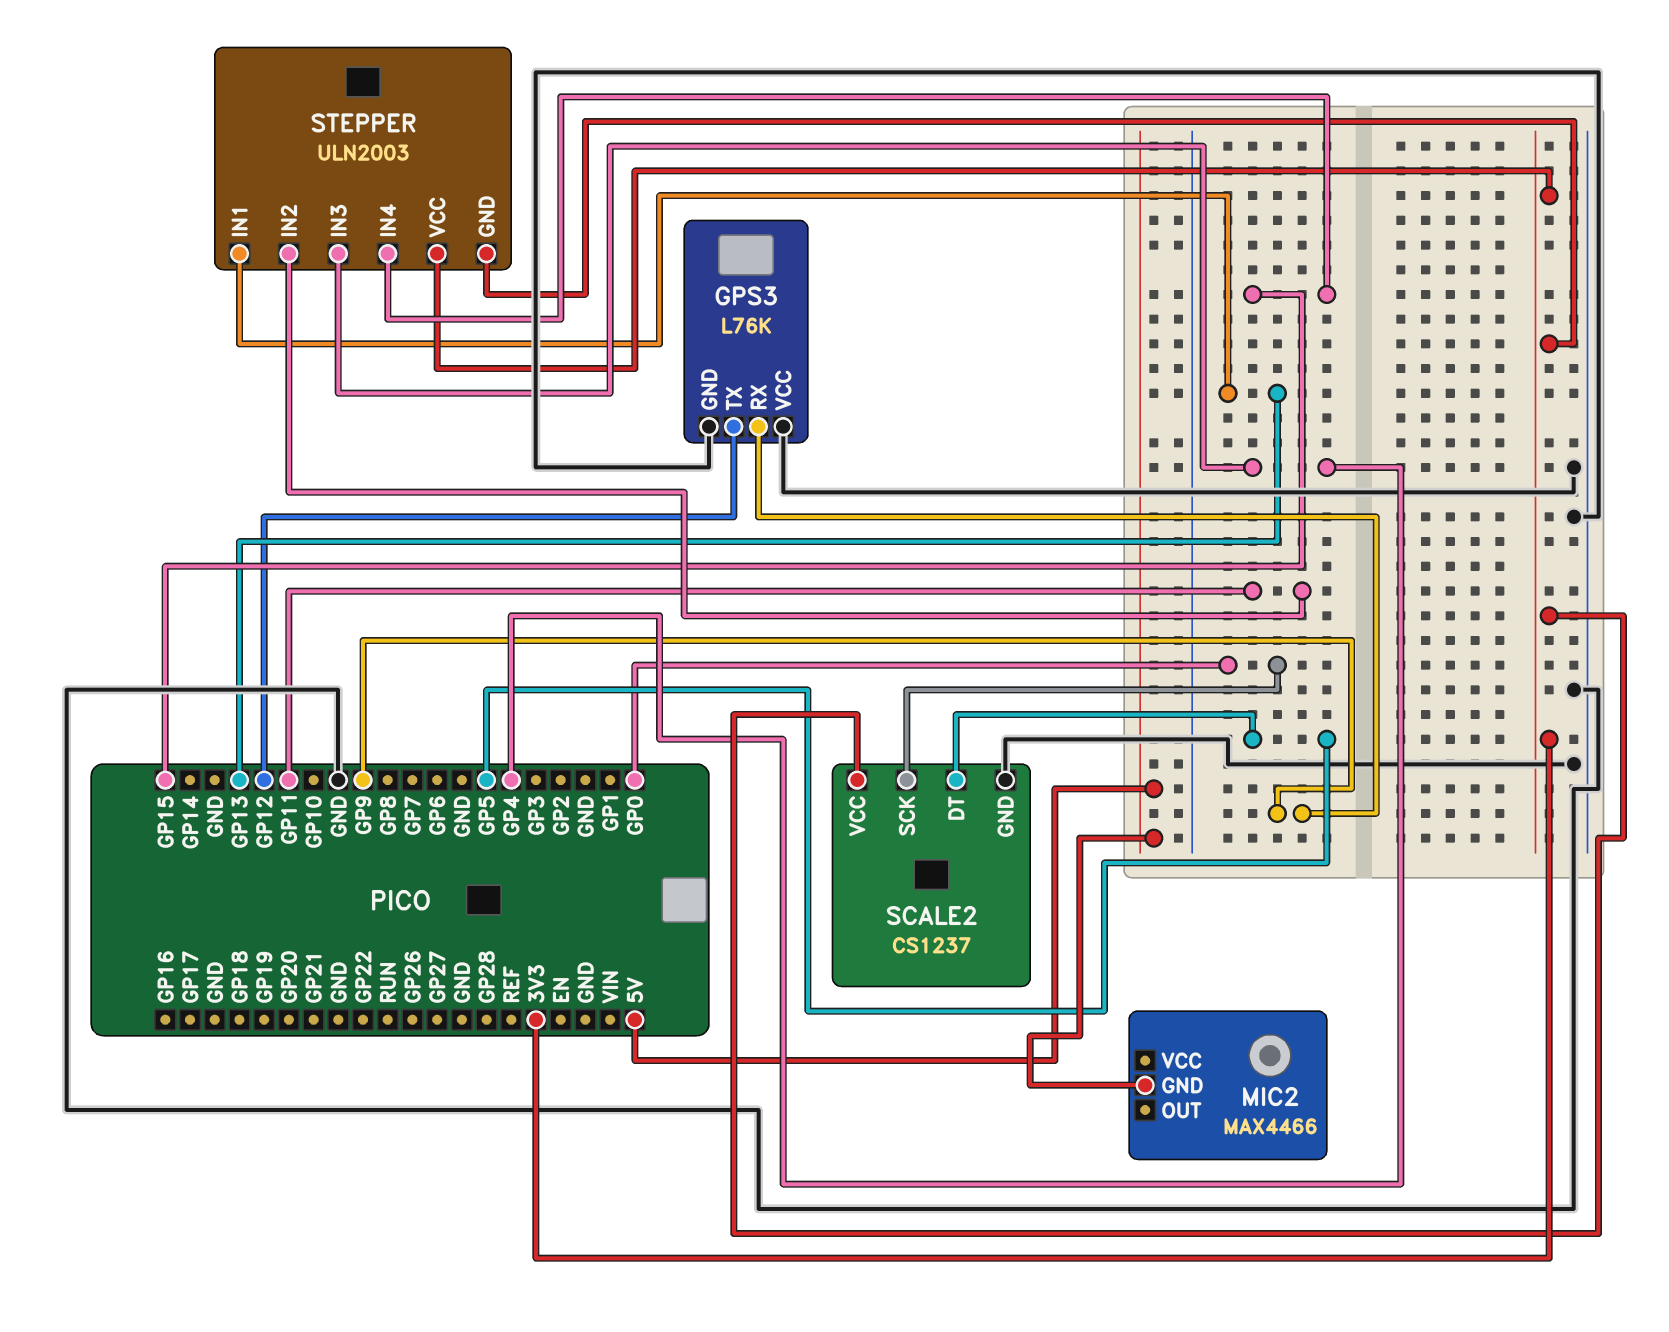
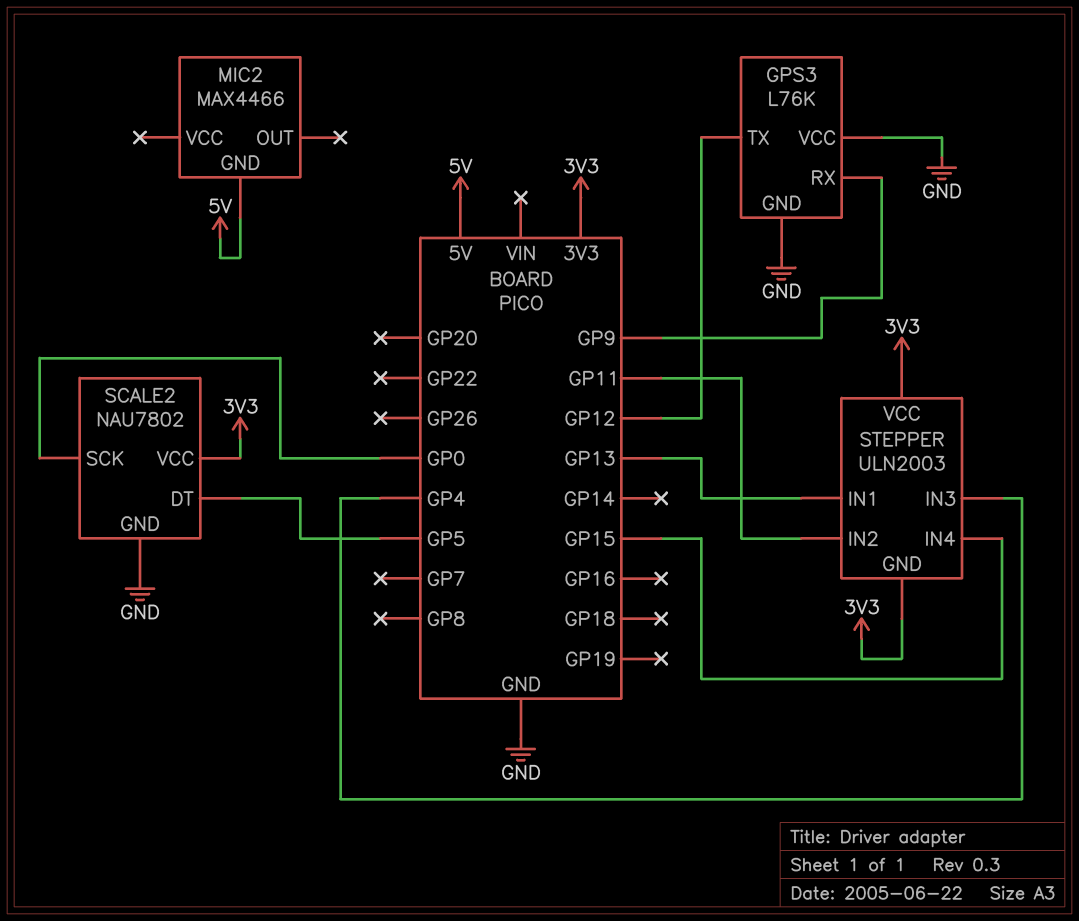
SCALE2: CS1237 -> NAU7802

